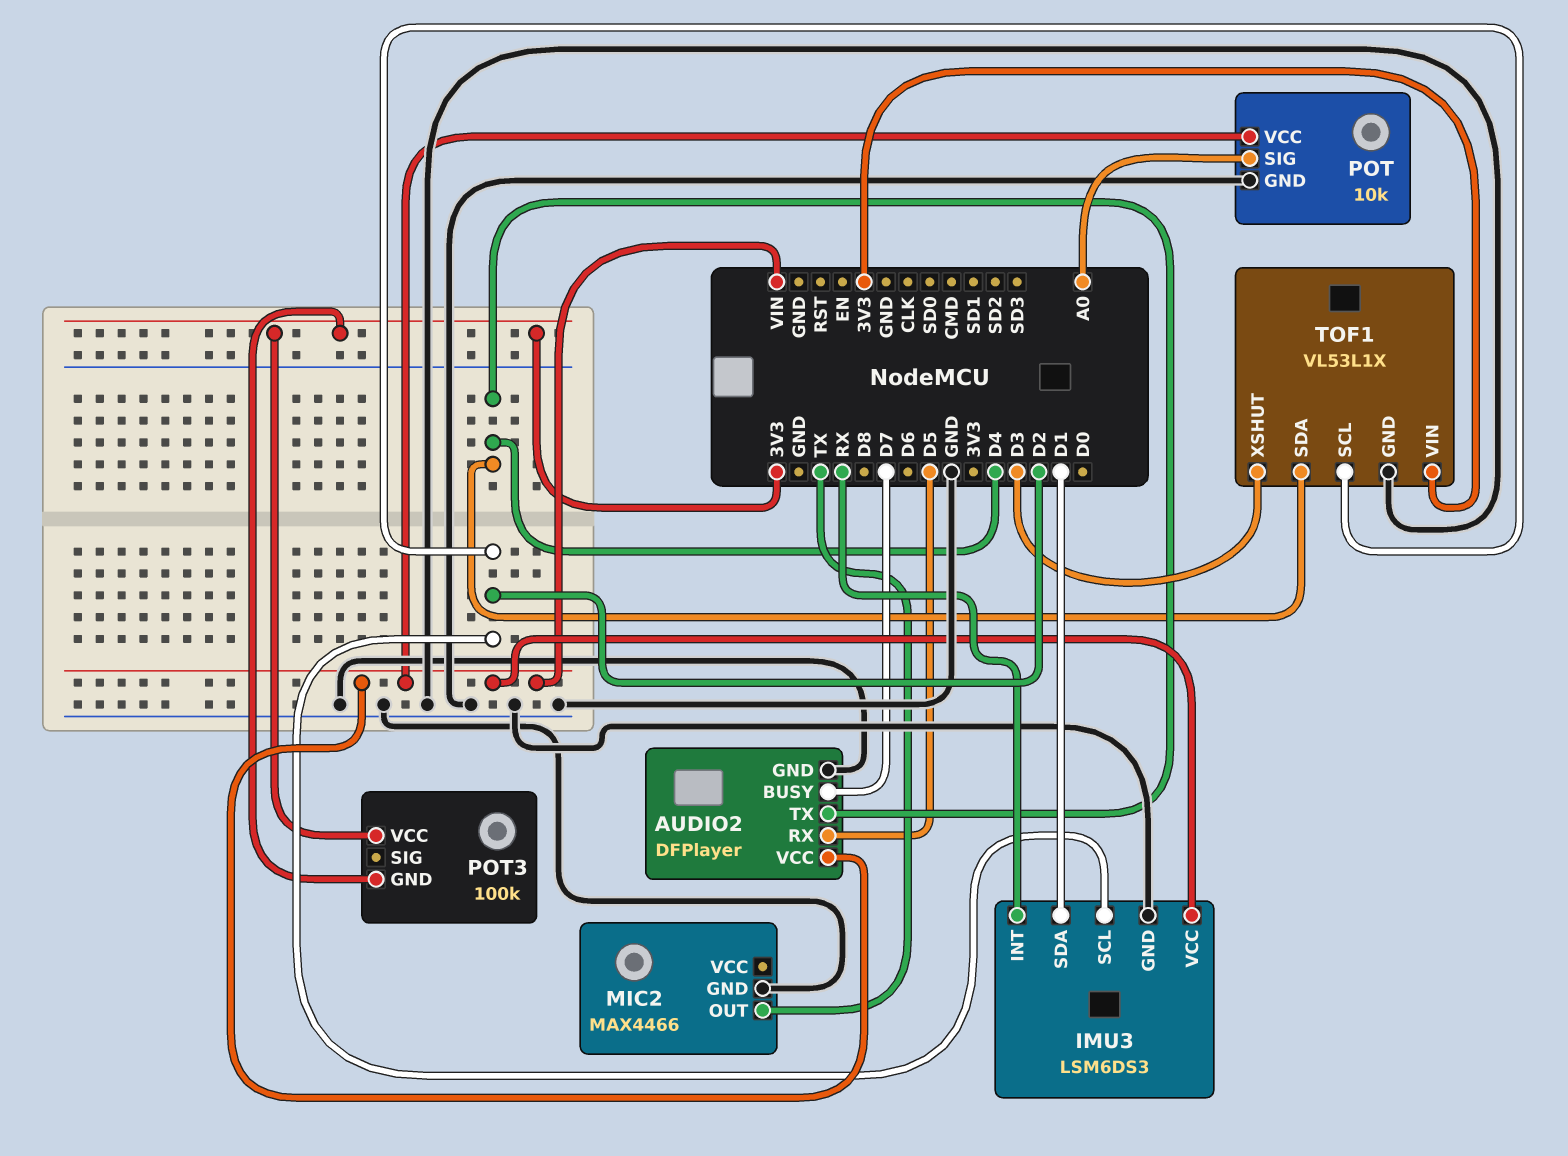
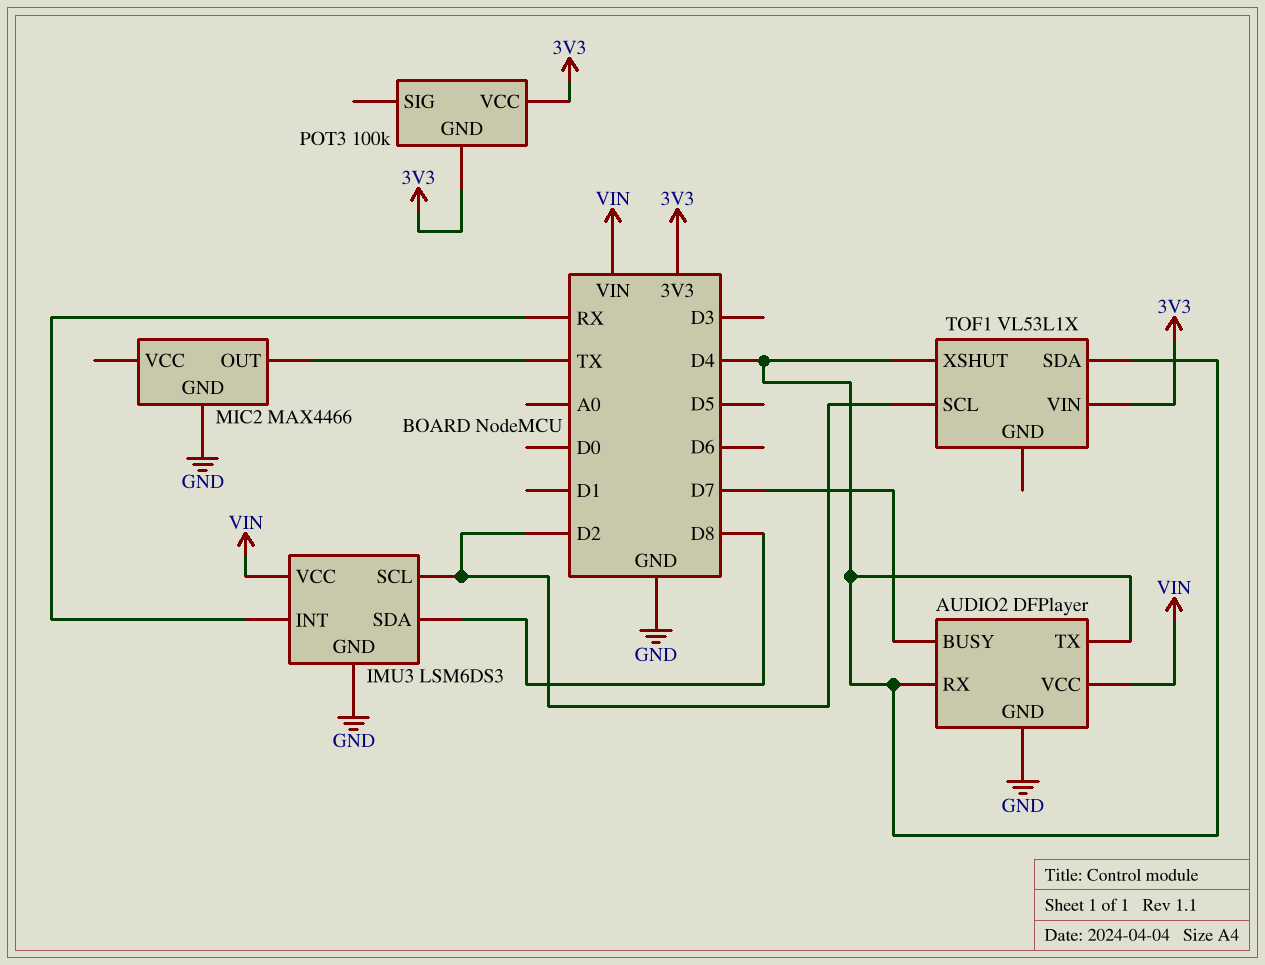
AUDIO2 pin RX: D5 -> D4
IMU3 pin SDA: D1 -> D8
POT: 10k -> none
POT pin GND: GND -> none
POT pin SIG: A0 -> none
POT pin VCC: VIN -> none
TOF1 pin GND: GND -> none
TOF1 pin XSHUT: D3 -> D4

